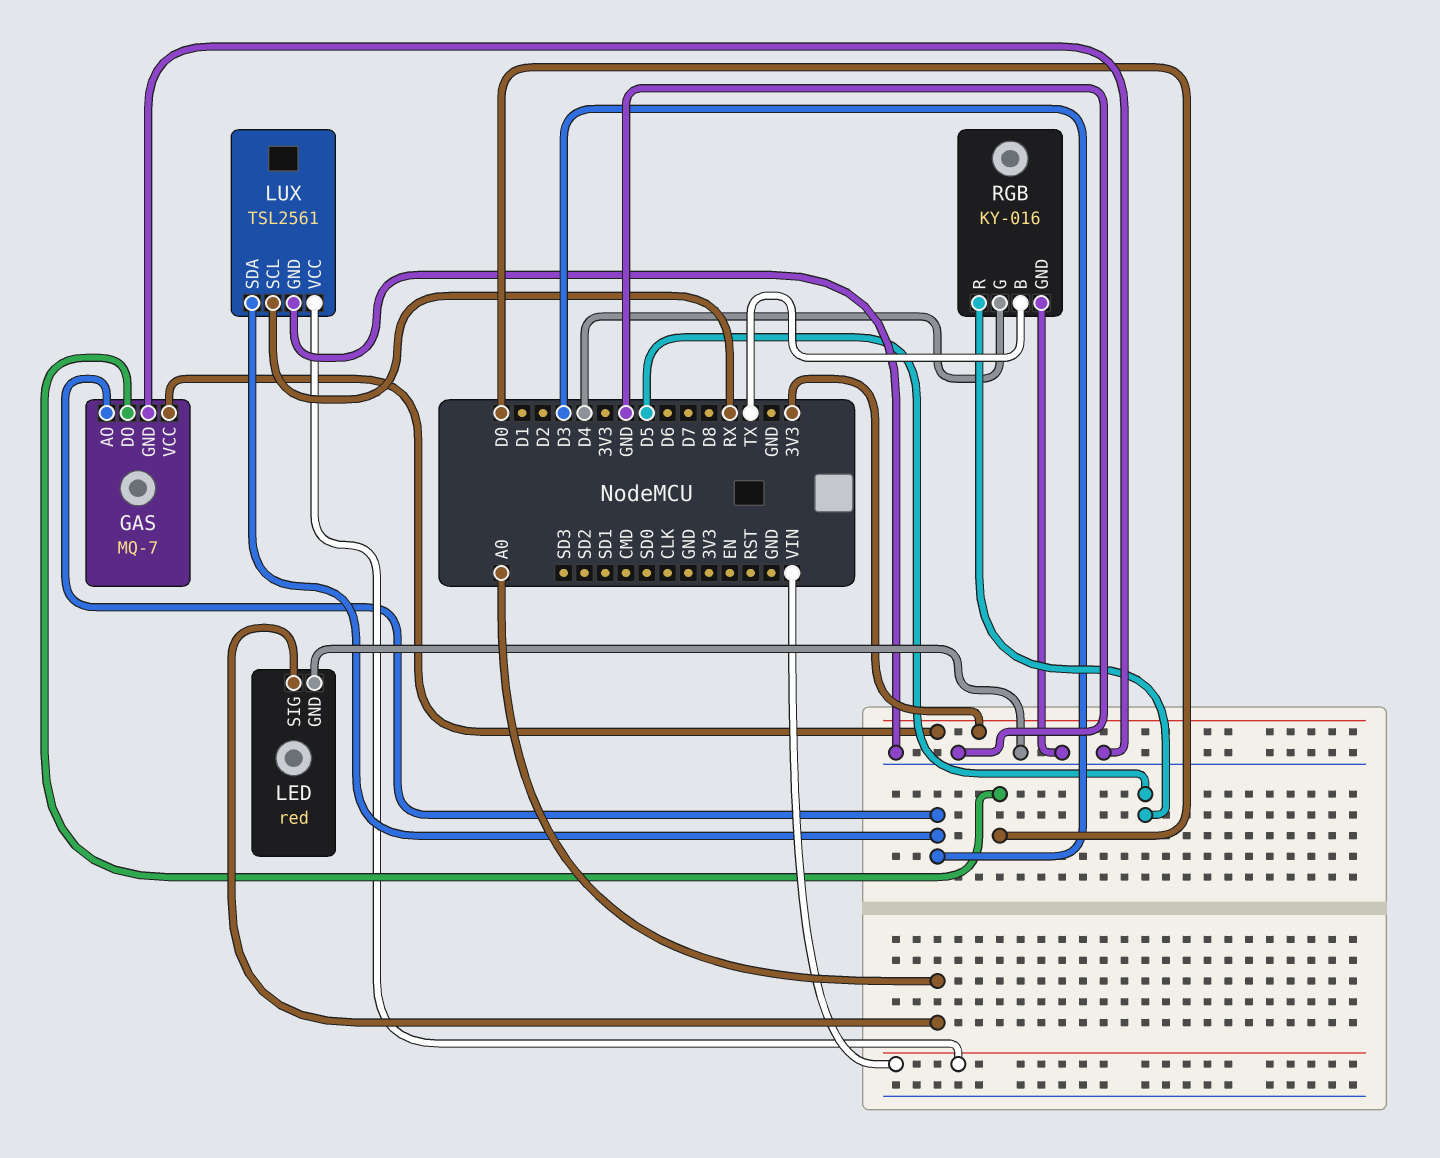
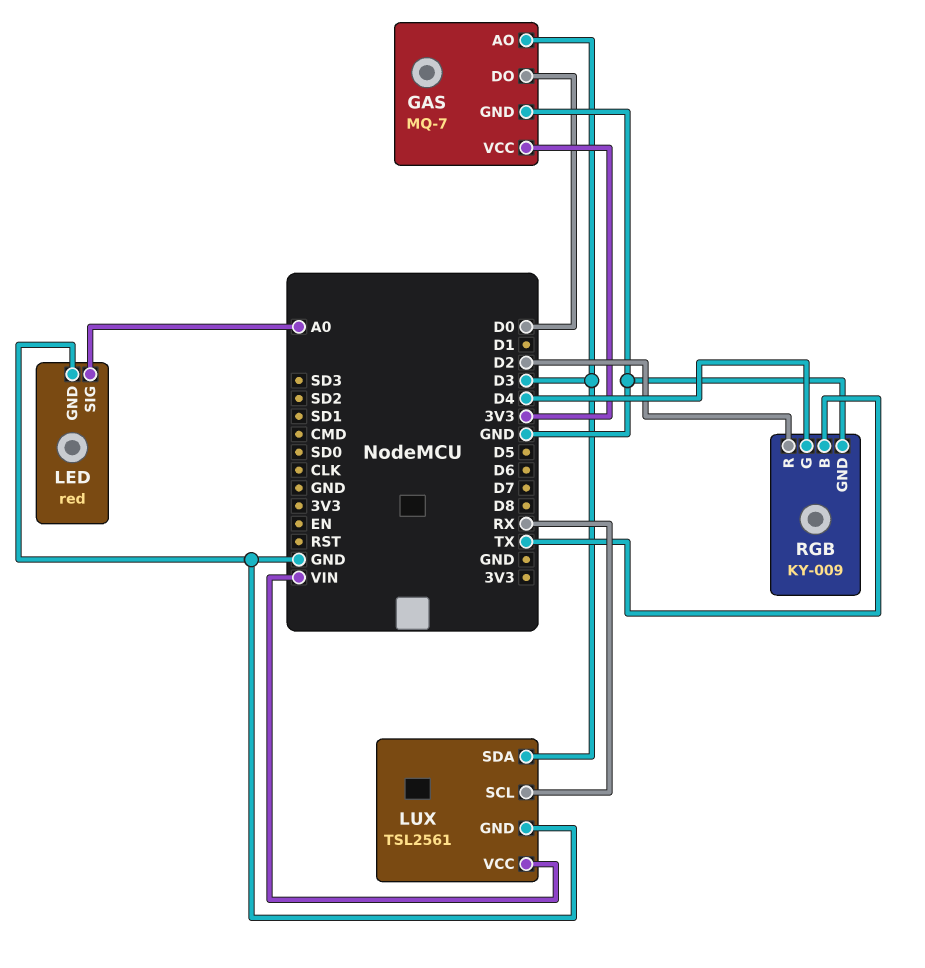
RGB: KY-016 -> KY-009
RGB pin R: D5 -> D2

